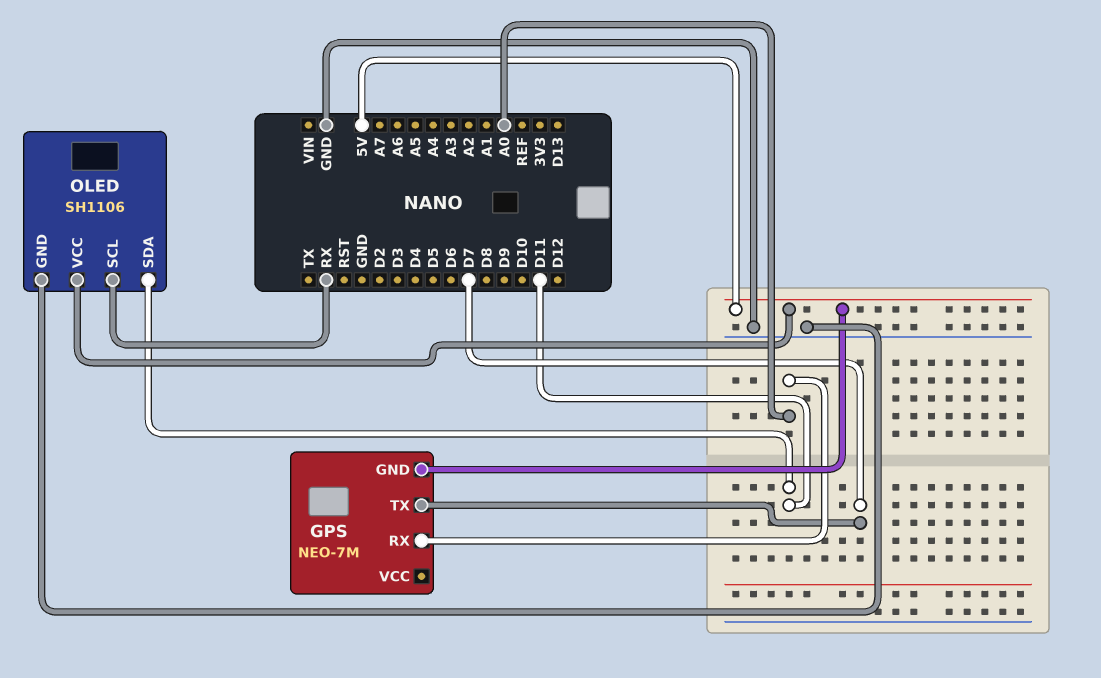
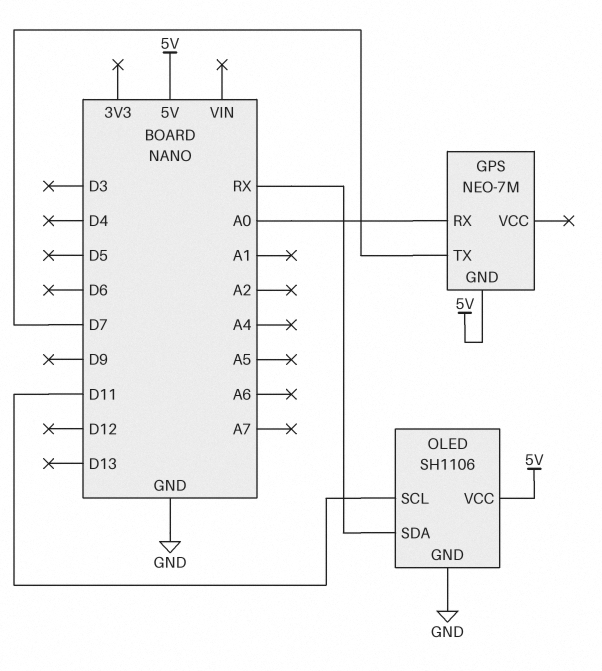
OLED pin SCL: RX -> D11
OLED pin SDA: D11 -> RX

